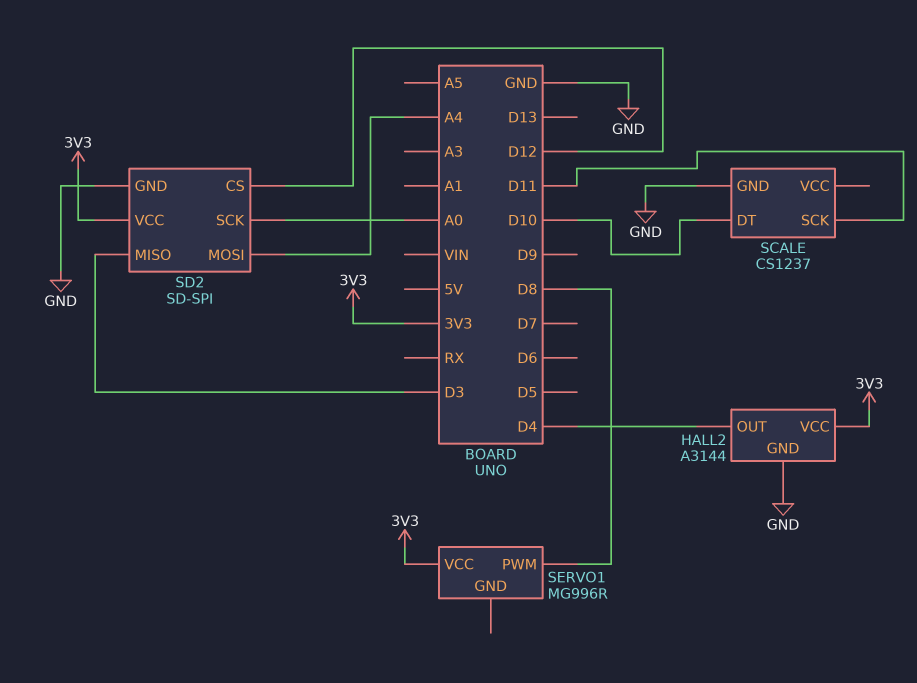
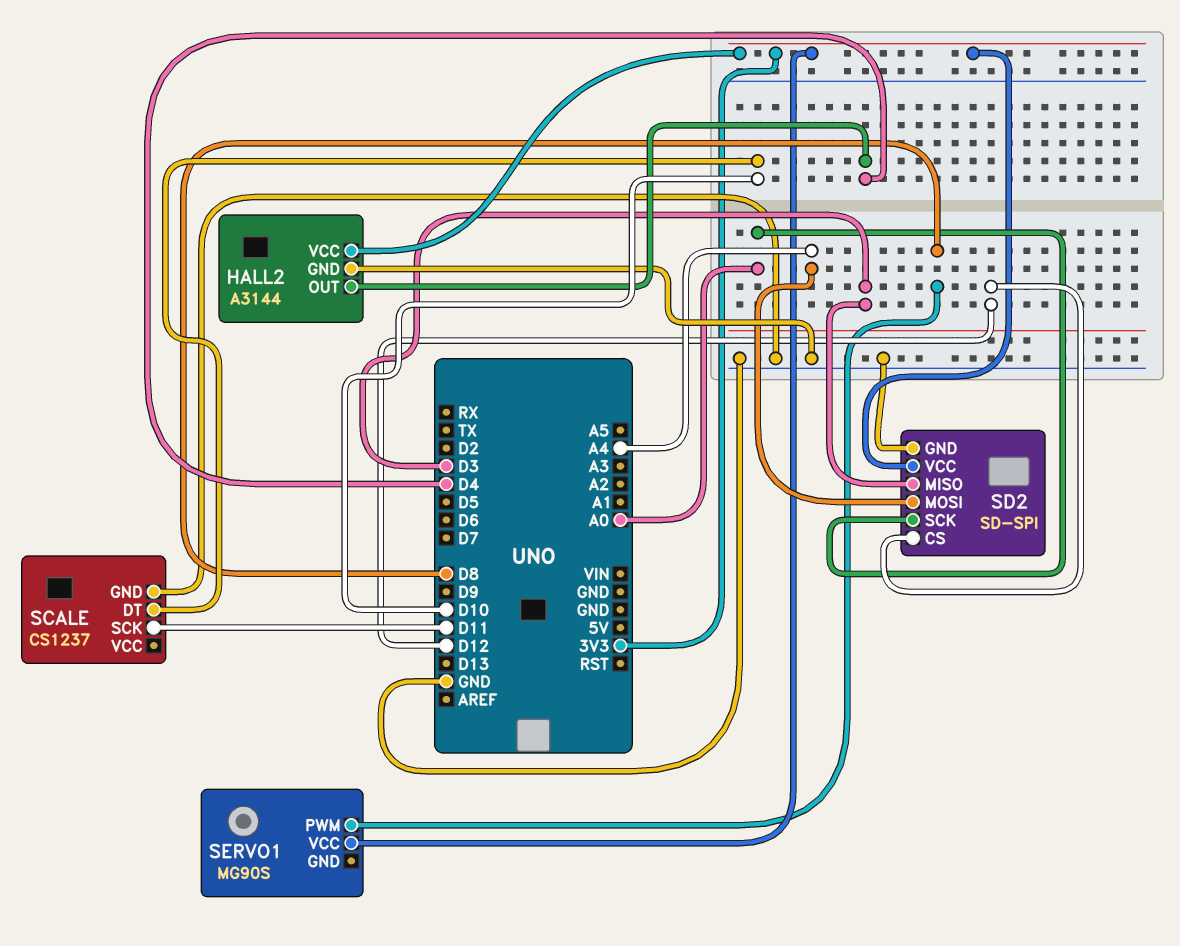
SERVO1: MG996R -> MG90S

